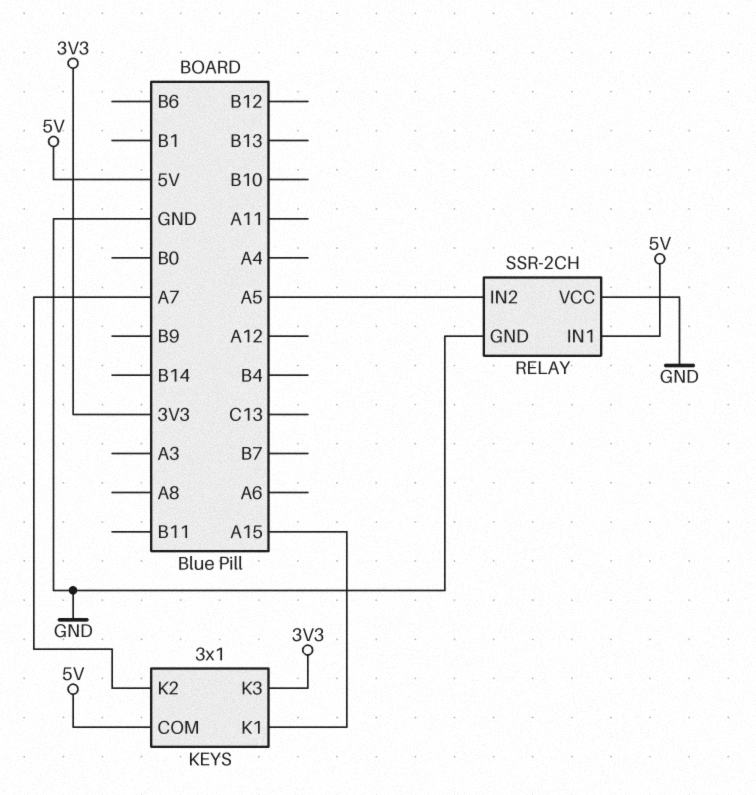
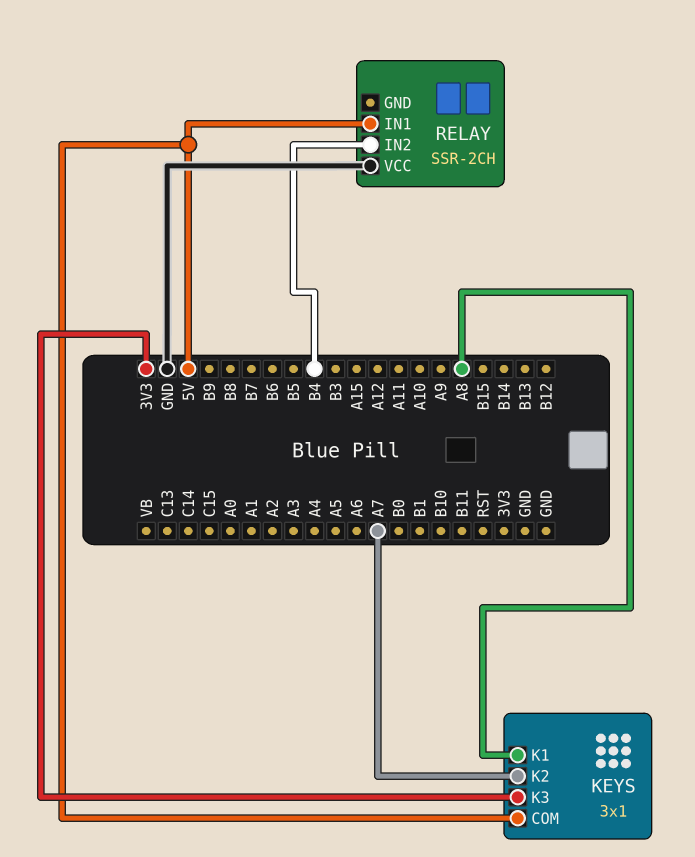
KEYS pin K1: A15 -> A8
RELAY pin GND: GND -> none
RELAY pin IN2: A5 -> B4

